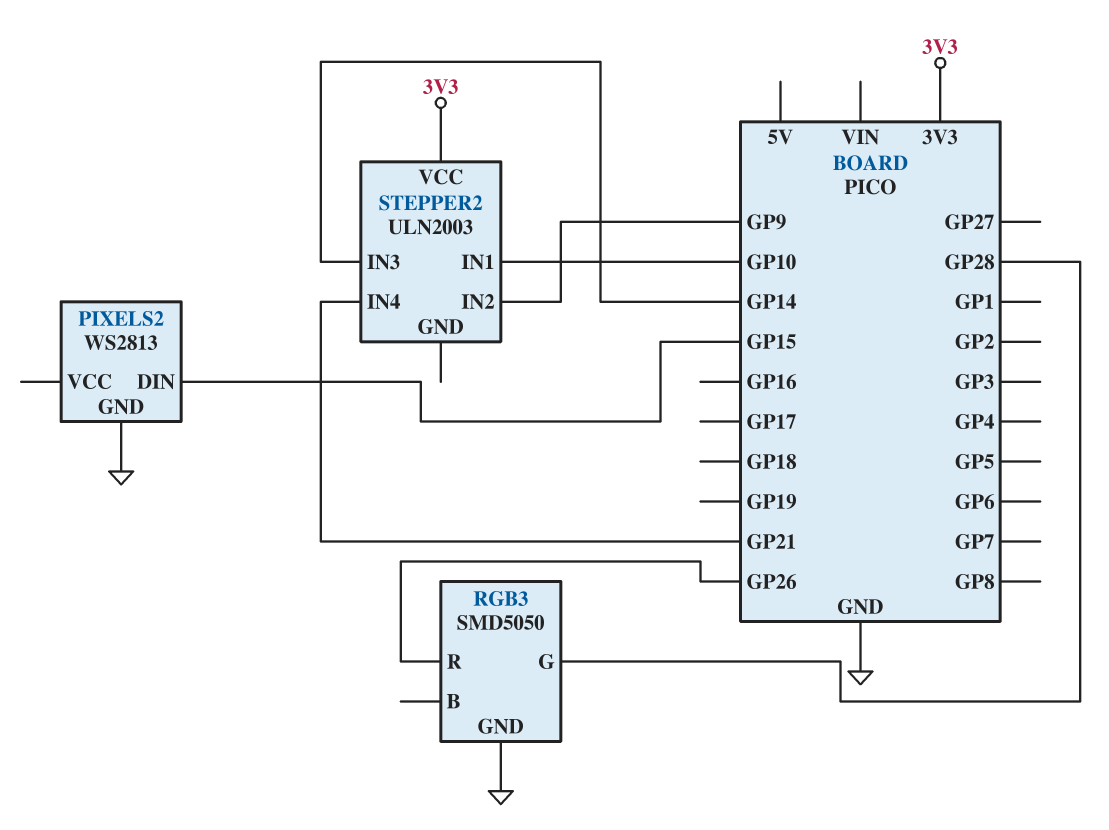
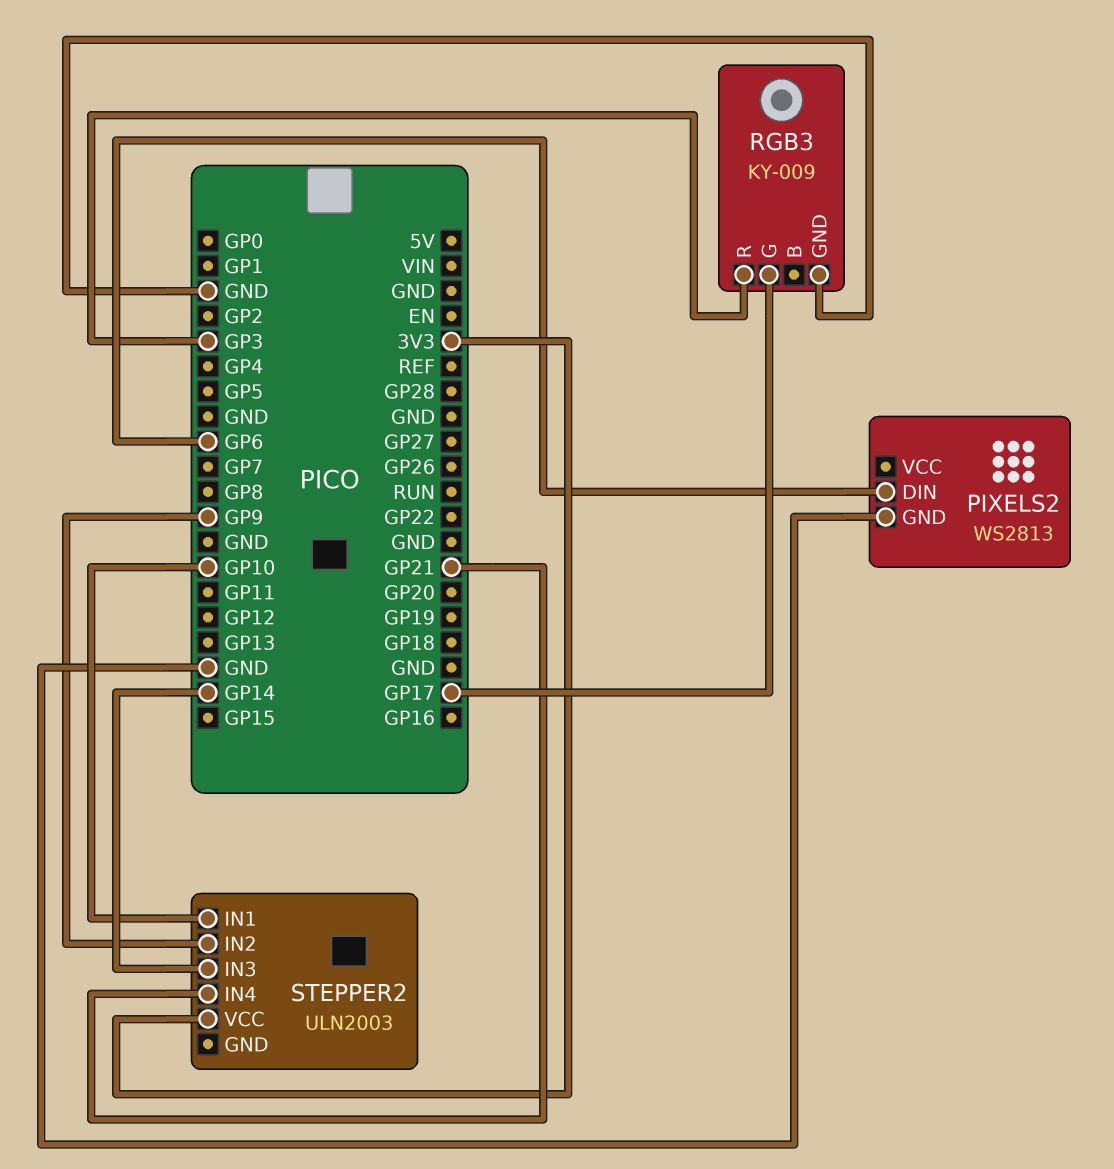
PIXELS2 pin DIN: GP15 -> GP6
RGB3: SMD5050 -> KY-009
RGB3 pin G: GP28 -> GP17
RGB3 pin R: GP26 -> GP3

